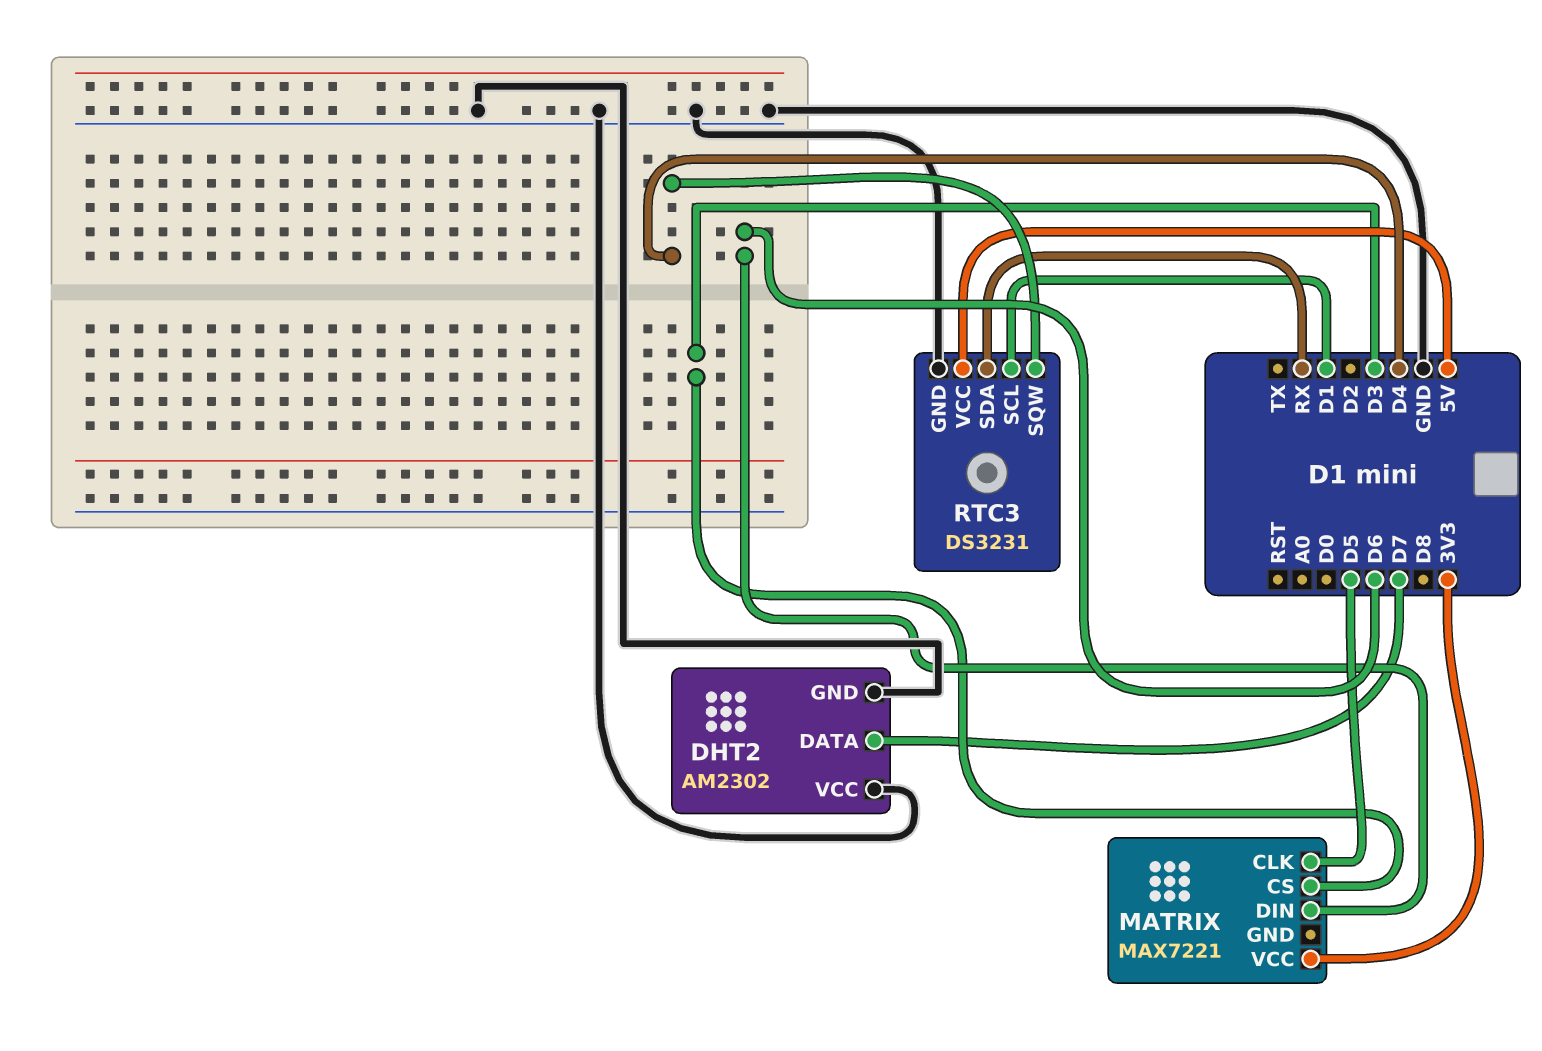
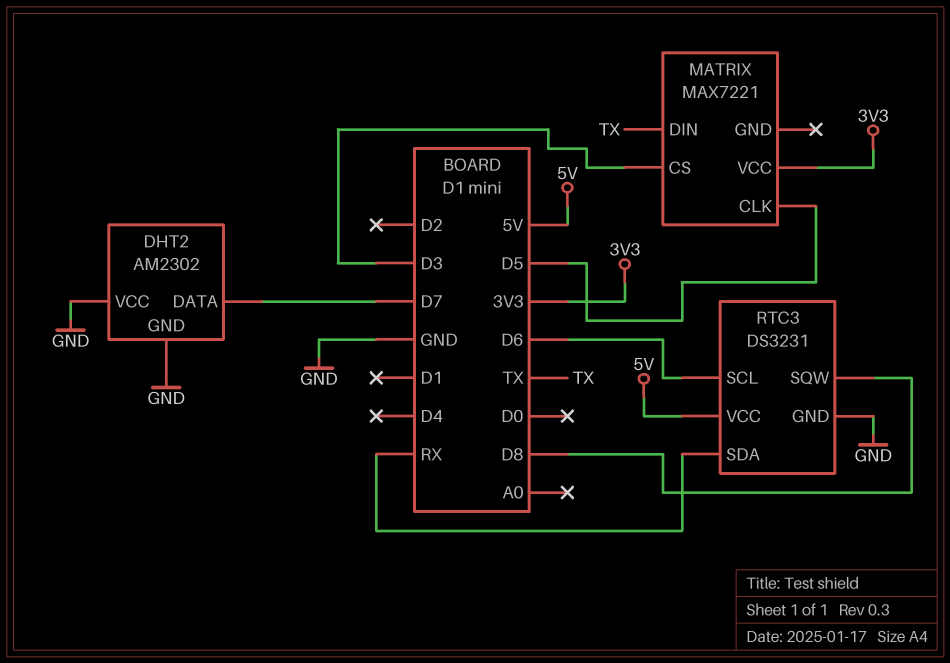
MATRIX pin DIN: D6 -> TX
RTC3 pin SCL: D1 -> D6
RTC3 pin SQW: D4 -> D8

